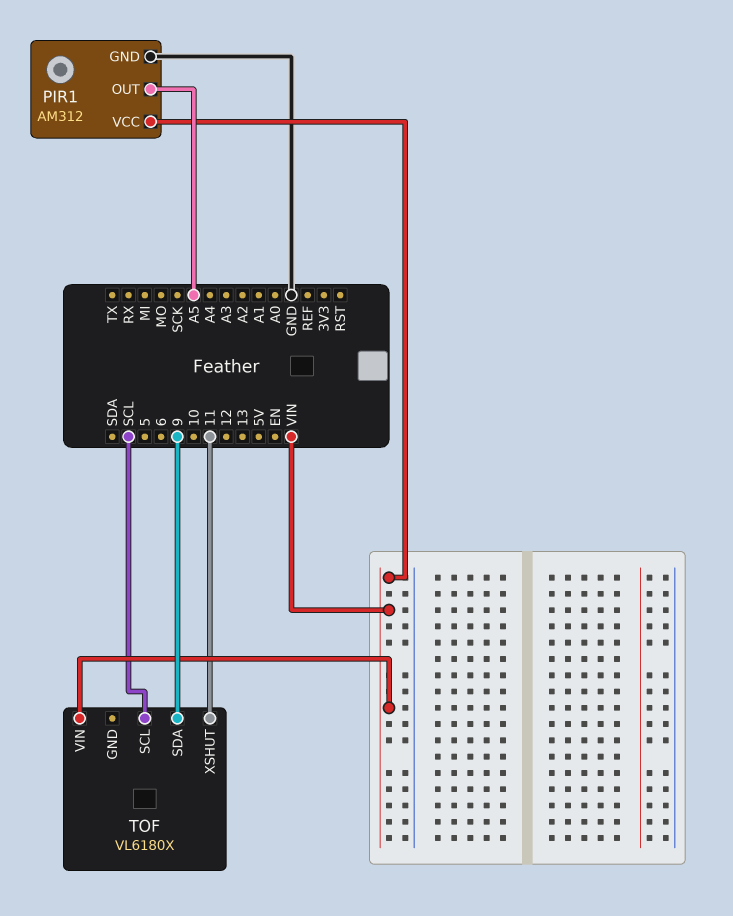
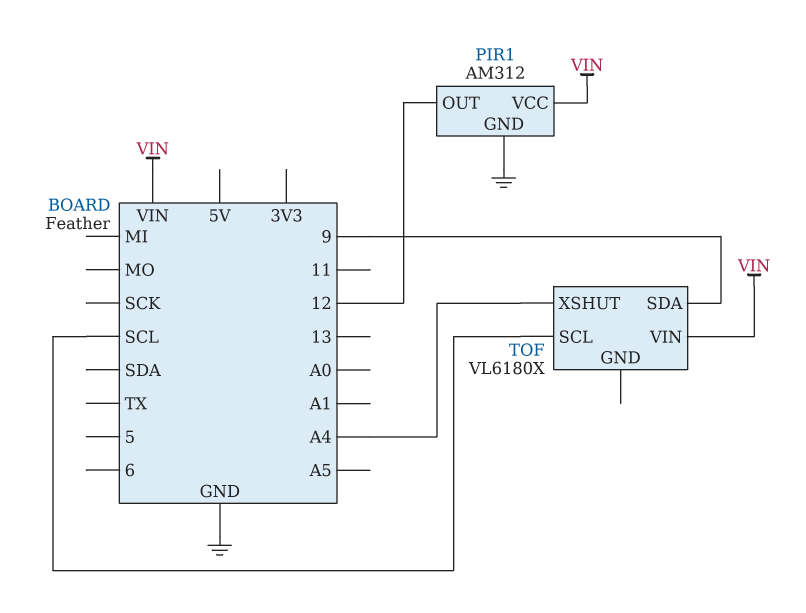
PIR1 pin OUT: A5 -> 12
TOF pin XSHUT: 11 -> A4

